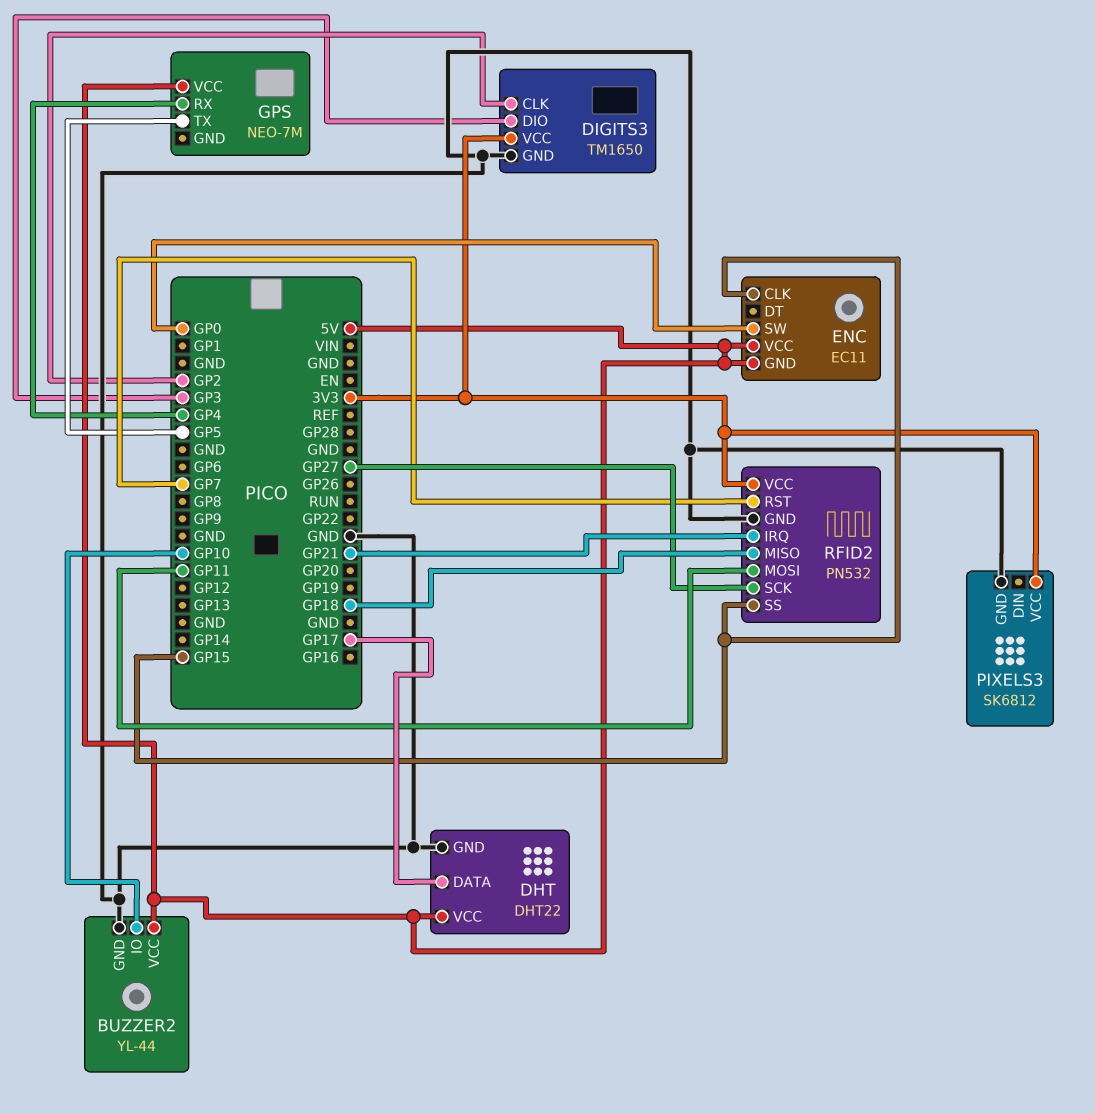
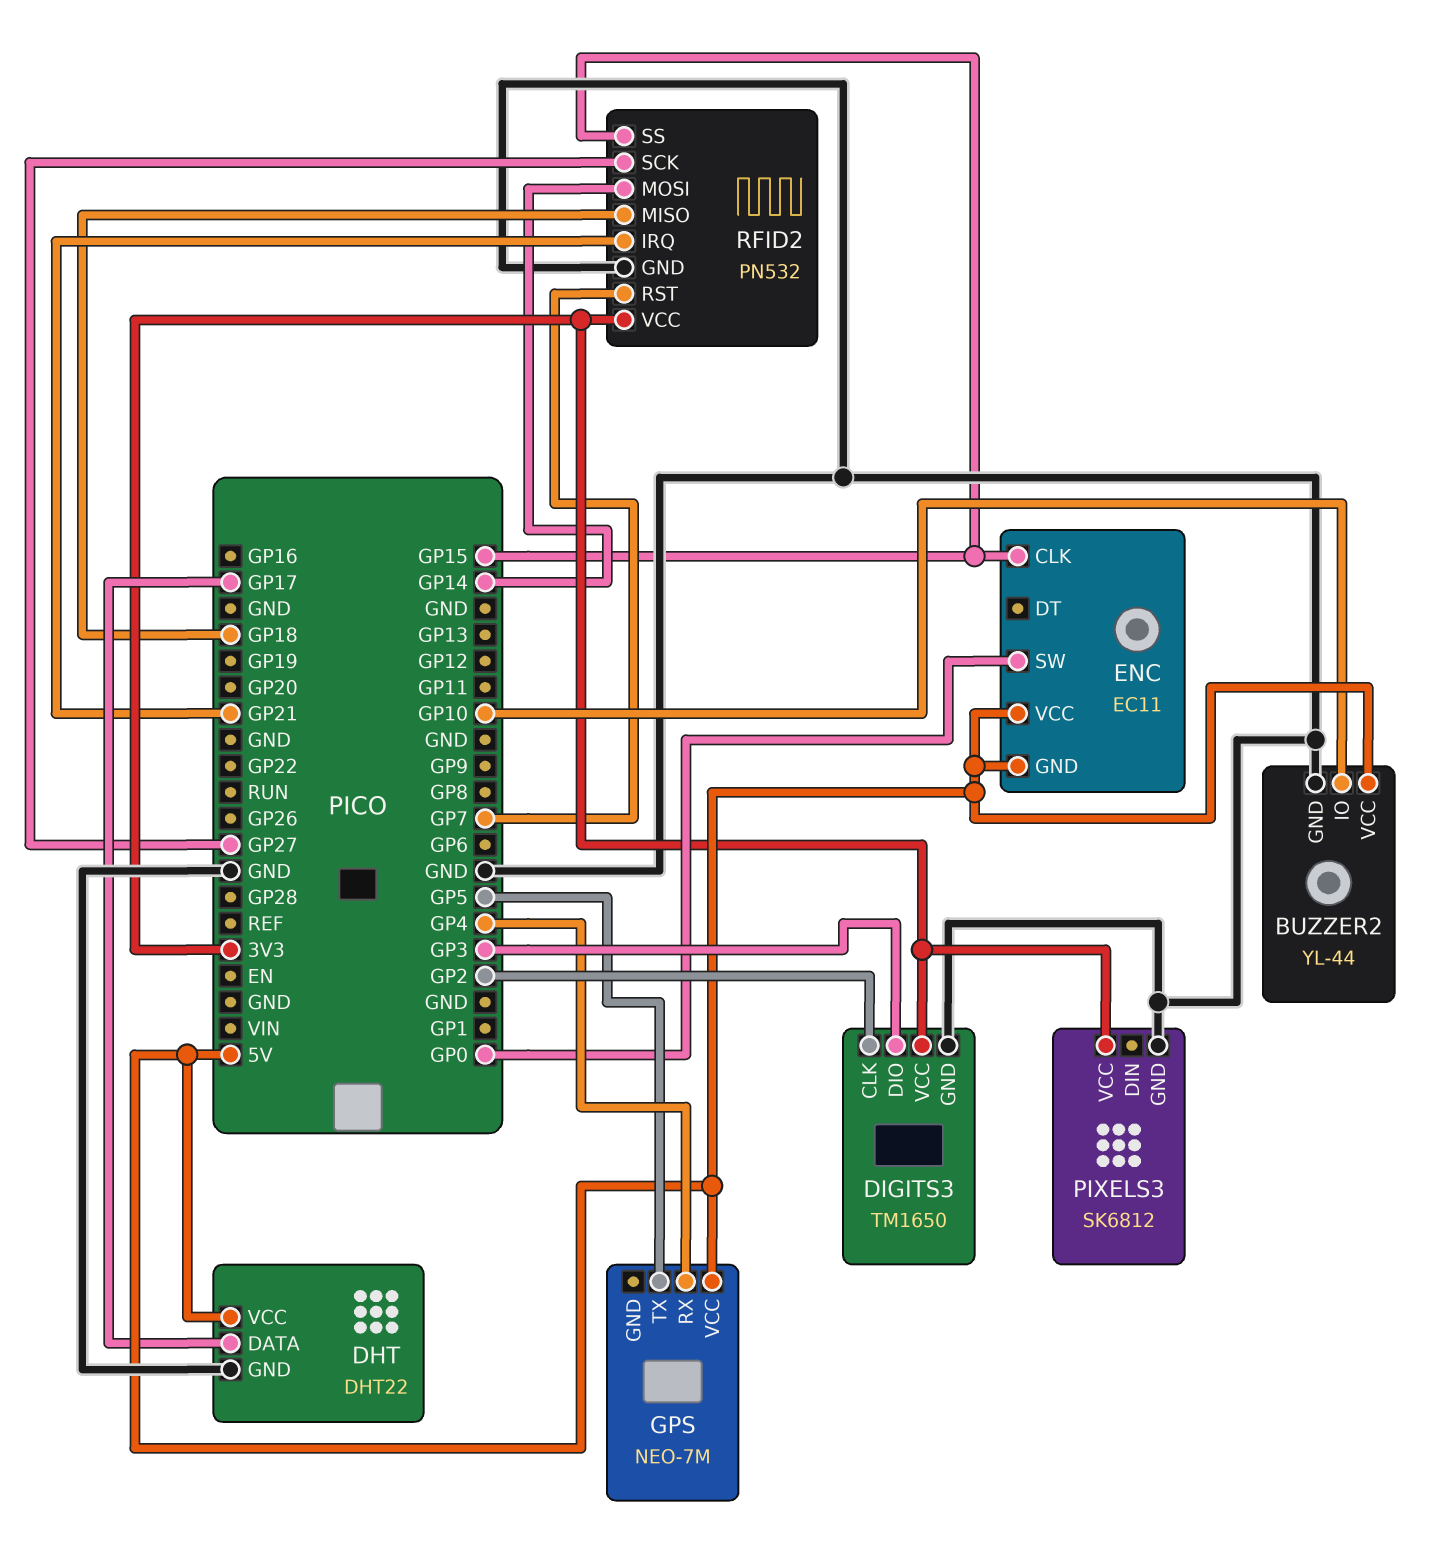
RFID2 pin MOSI: GP11 -> GP14

